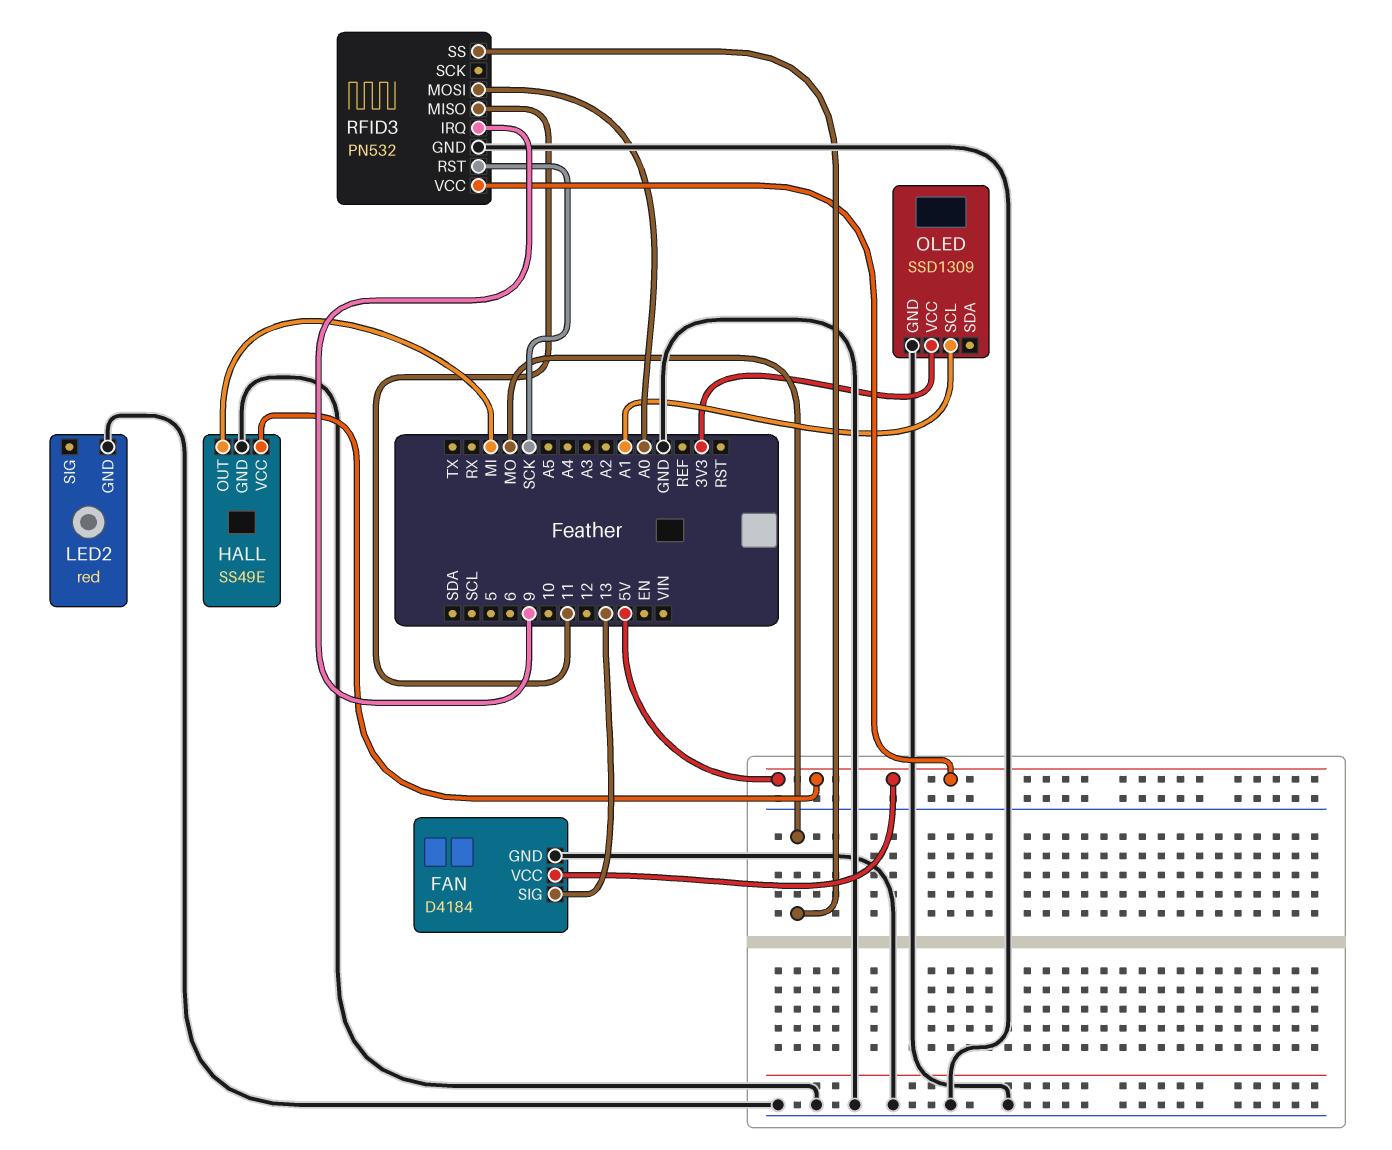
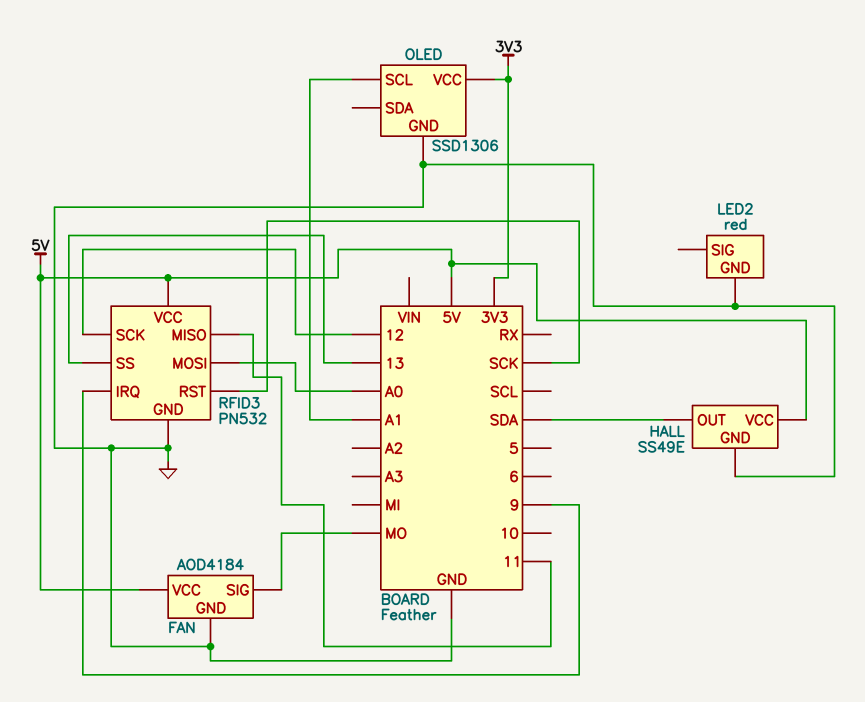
FAN: D4184 -> AOD4184
FAN pin SIG: 13 -> MO
HALL pin OUT: MI -> SDA
OLED: SSD1309 -> SSD1306
RFID3 pin SCK: none -> 12
RFID3 pin SS: MO -> 13

